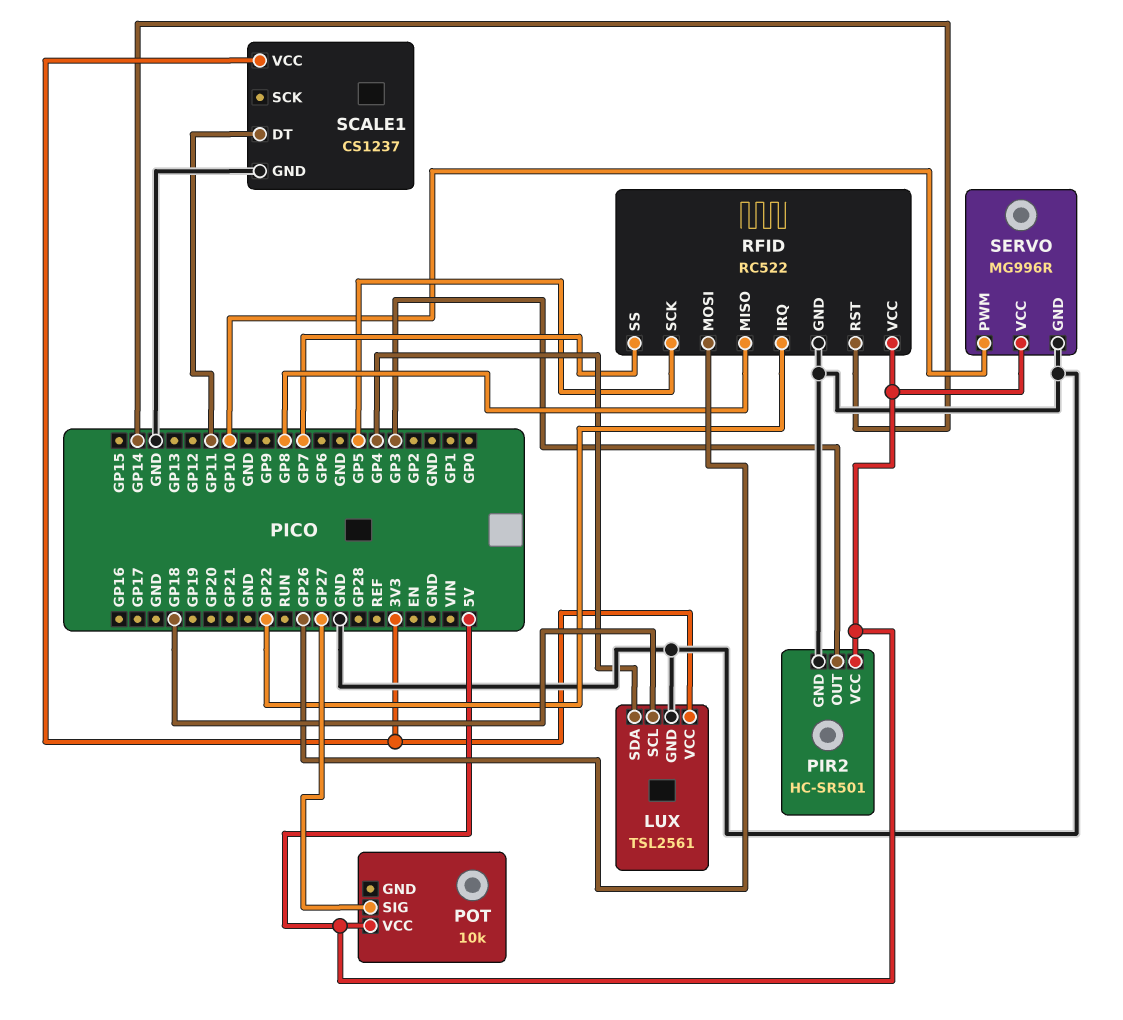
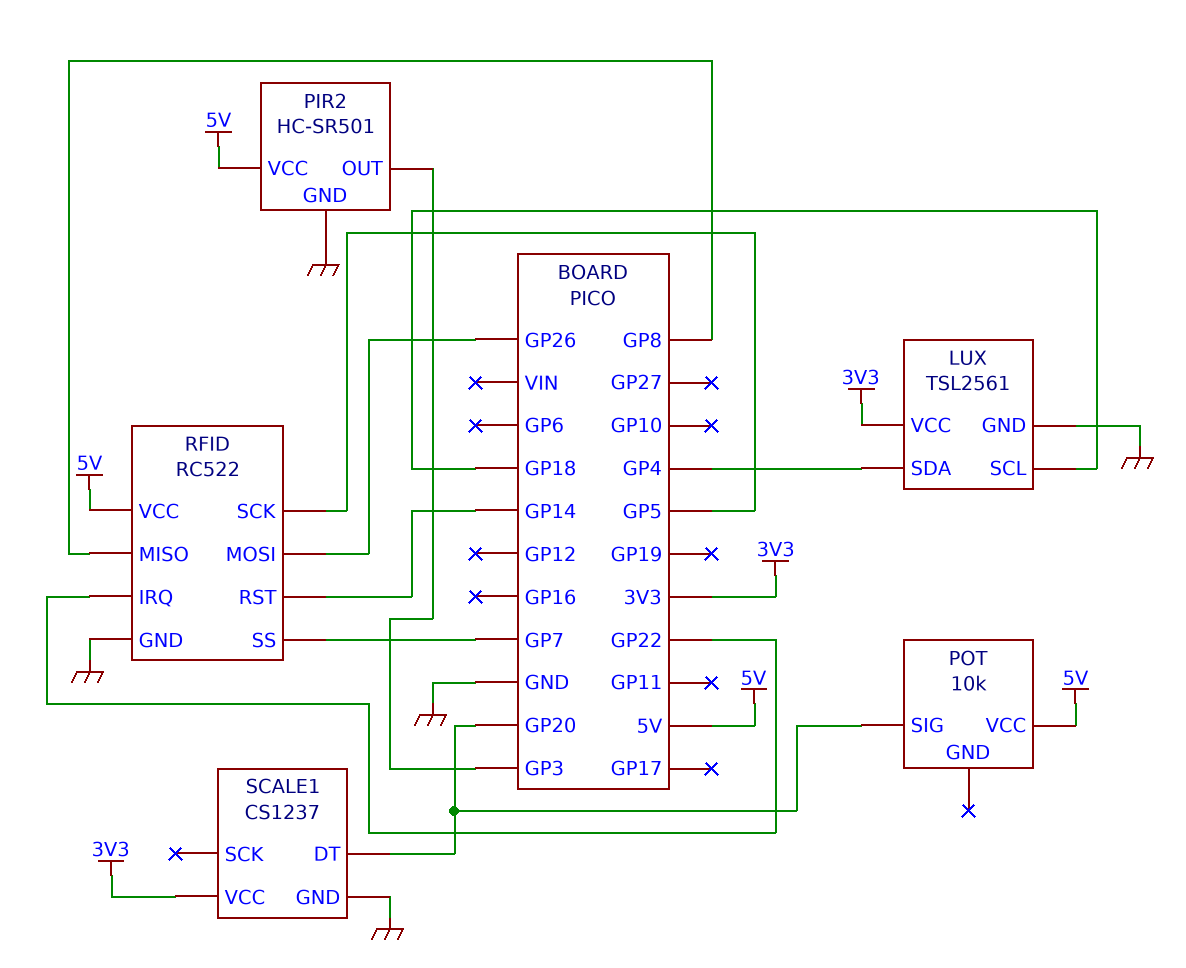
POT pin SIG: GP27 -> GP20
SCALE1 pin DT: GP11 -> GP20
SERVO: MG996R -> none
SERVO pin GND: GND -> none
SERVO pin PWM: GP10 -> none
SERVO pin VCC: 5V -> none

